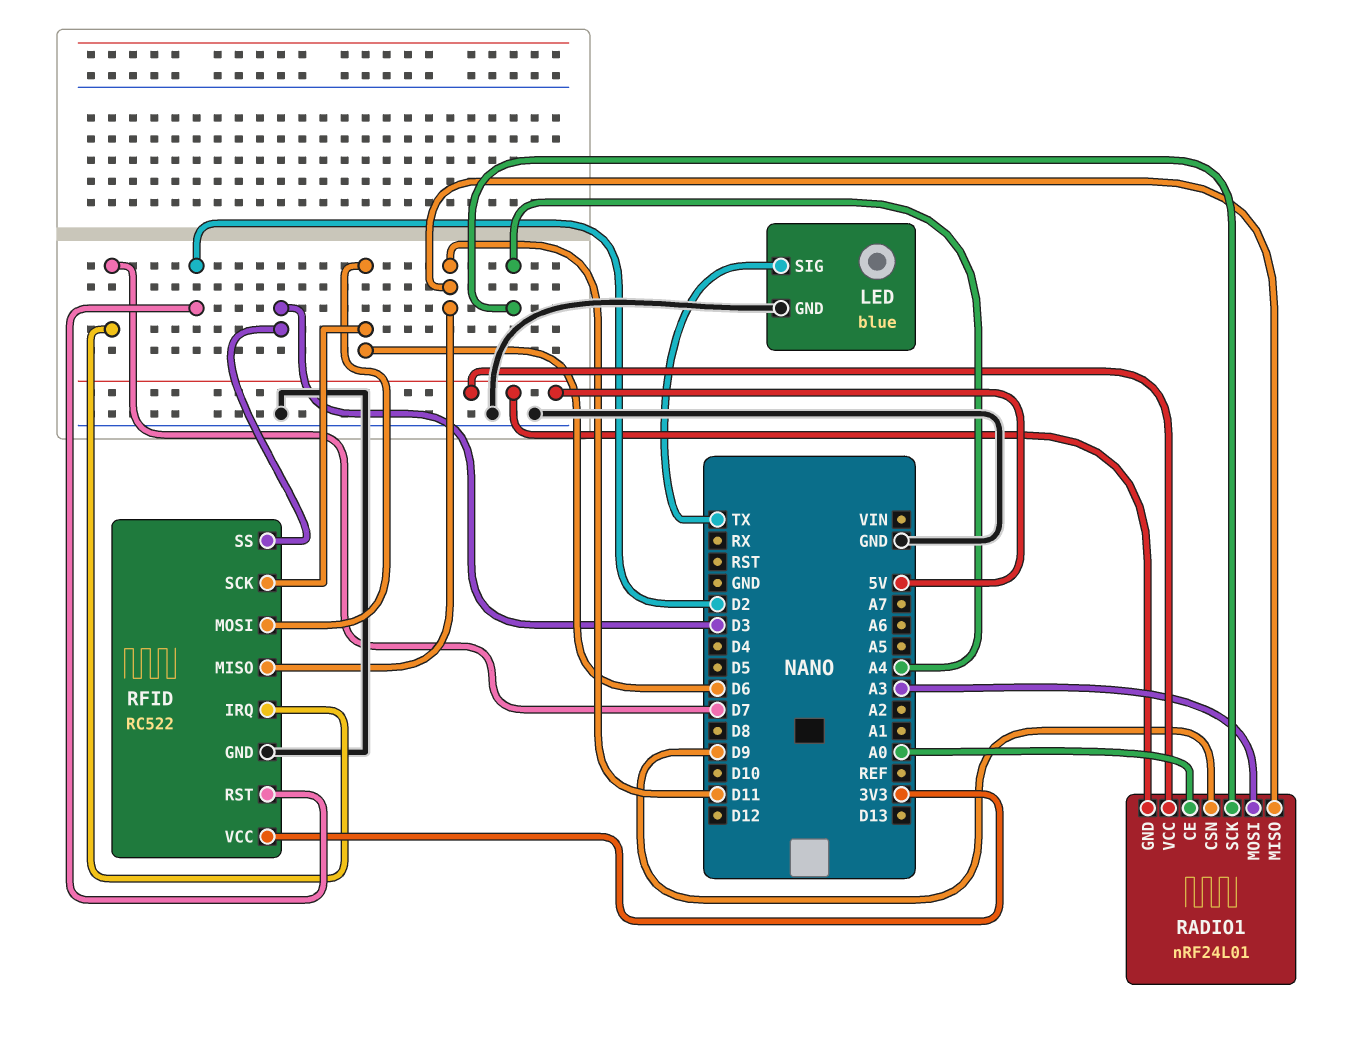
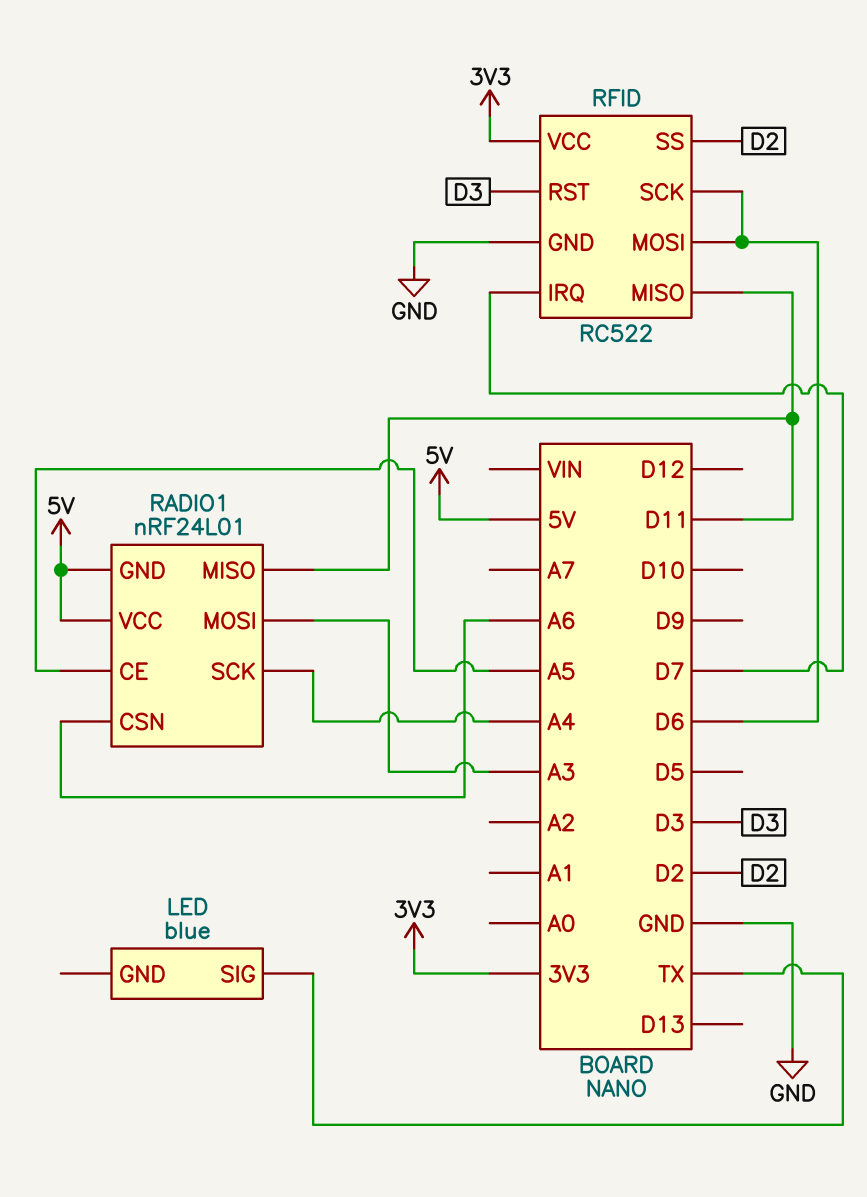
LED pin GND: GND -> none
RADIO1 pin CE: A0 -> A5
RADIO1 pin CSN: D9 -> A6
RFID pin RST: D2 -> D3
RFID pin SS: D3 -> D2

